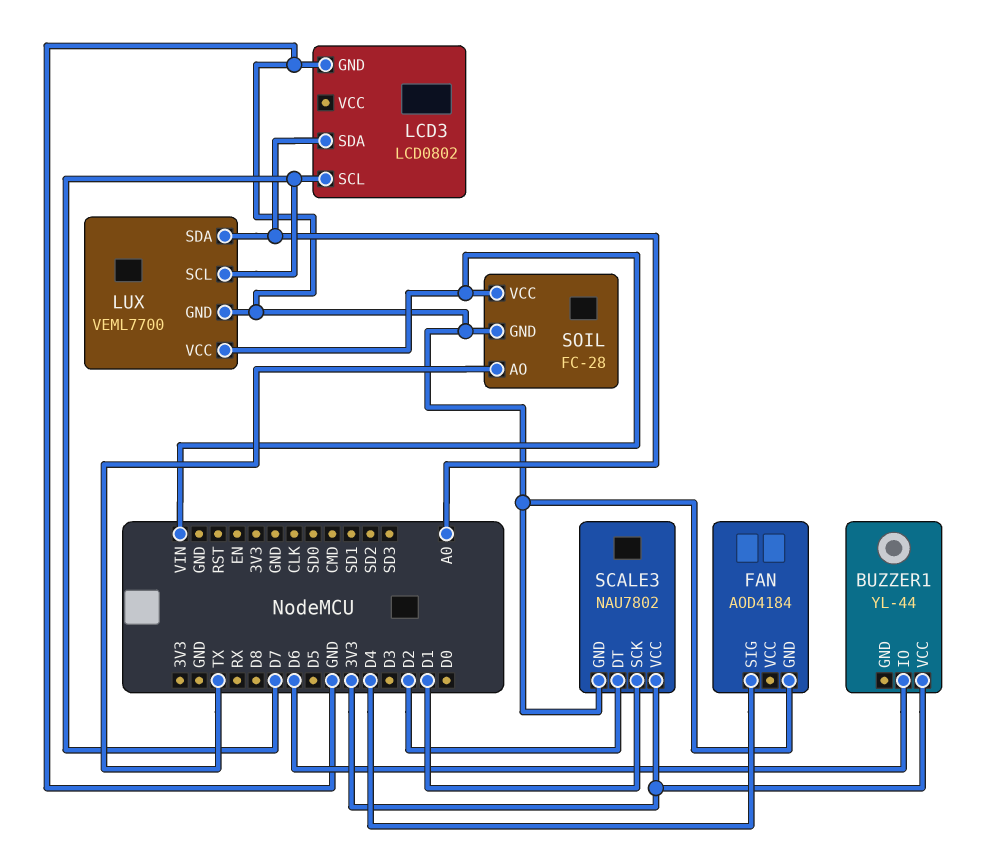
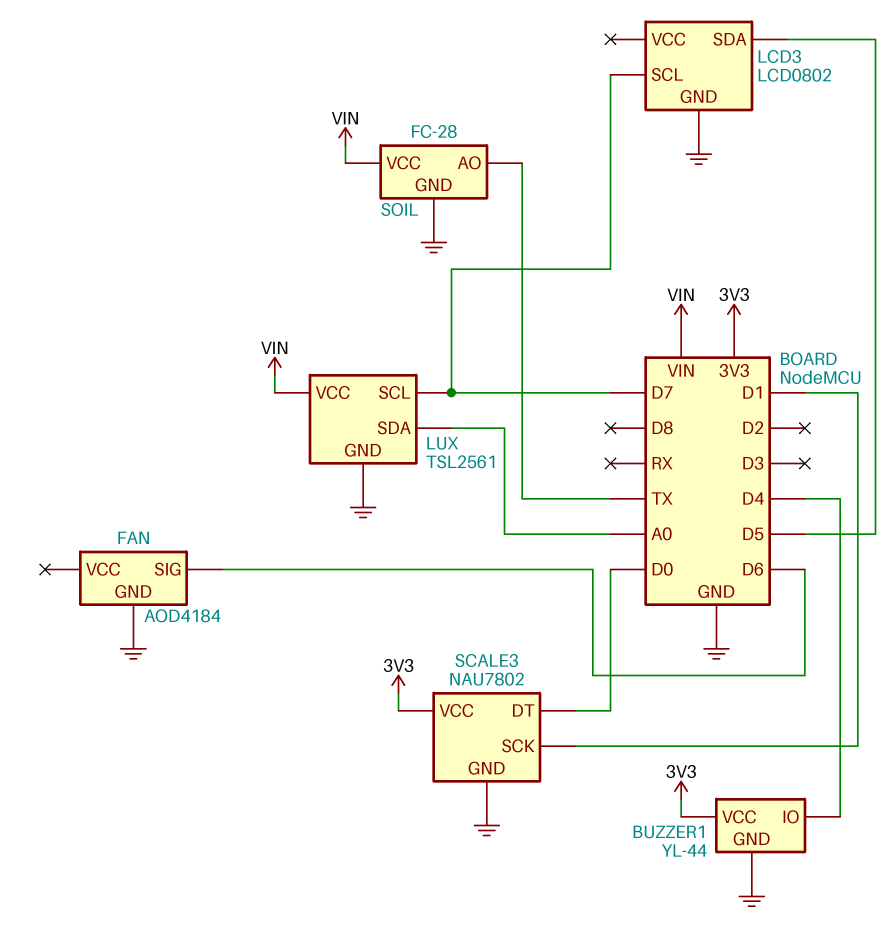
BUZZER1 pin GND: none -> GND
BUZZER1 pin IO: D6 -> D4
FAN pin SIG: D4 -> D6
LCD3 pin SDA: A0 -> D5
LUX: VEML7700 -> TSL2561
SCALE3 pin DT: D2 -> D0

